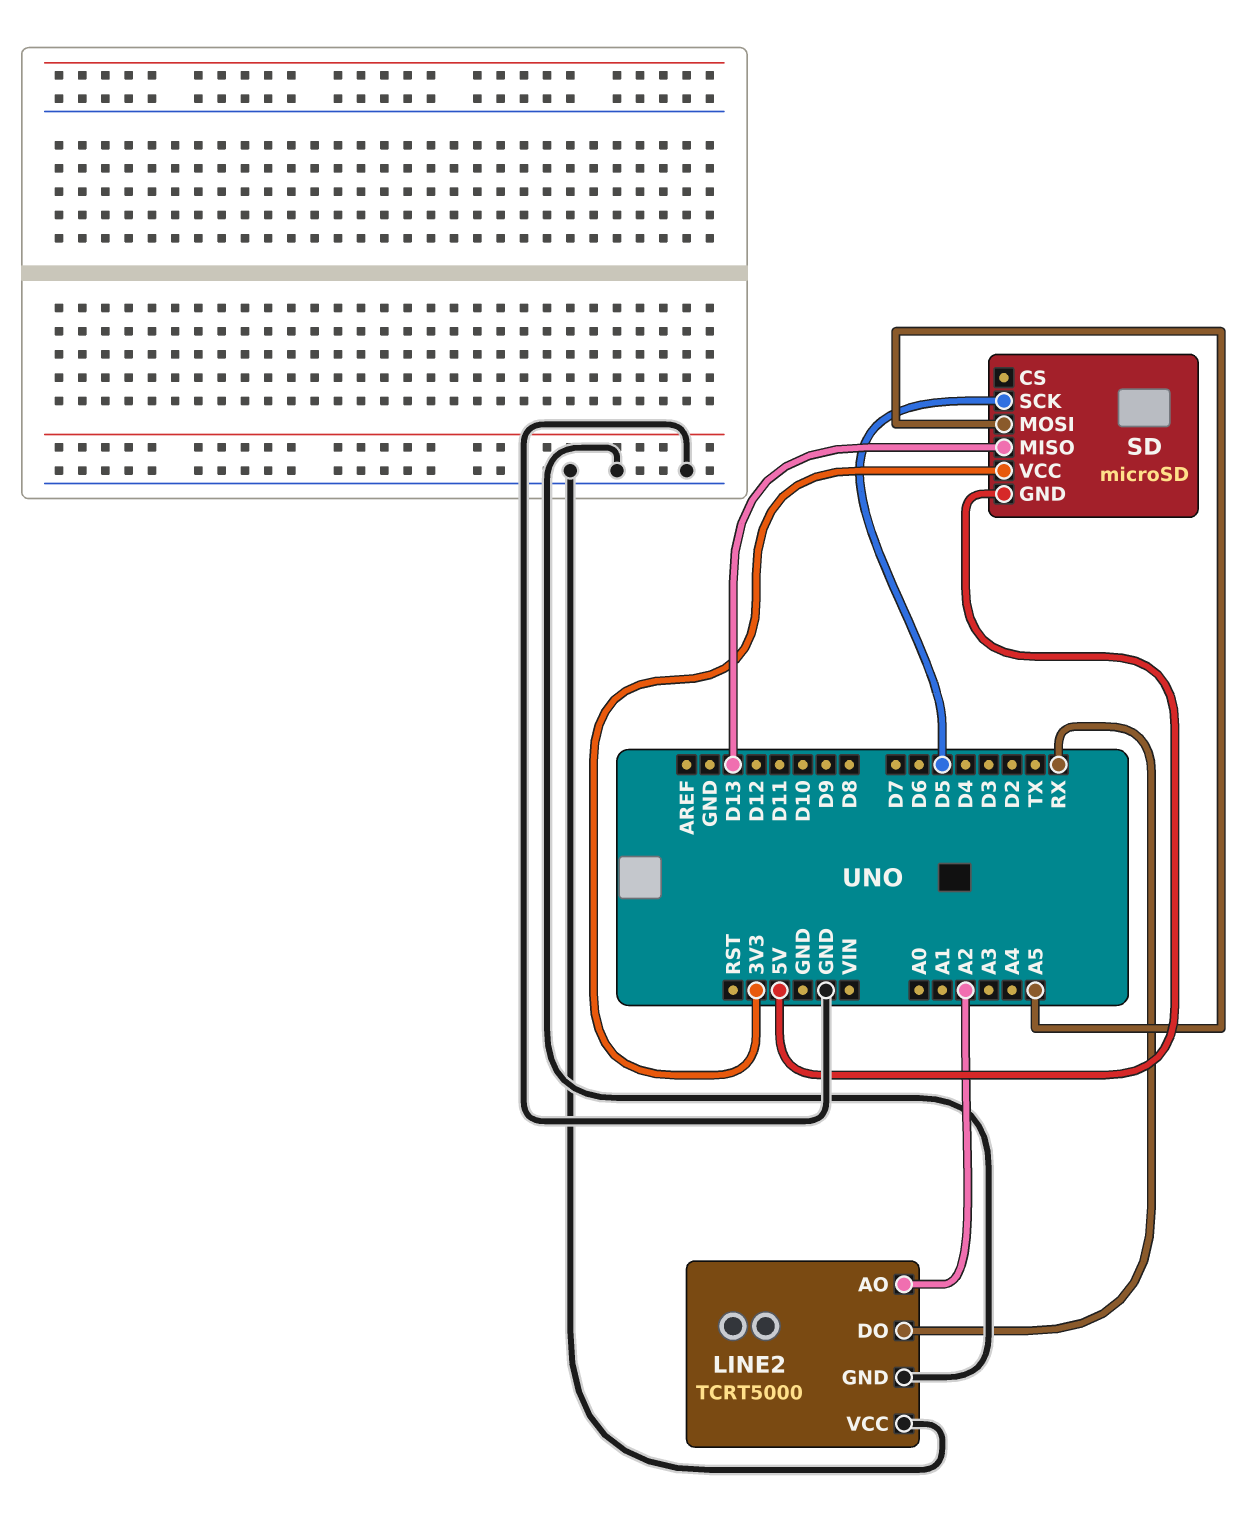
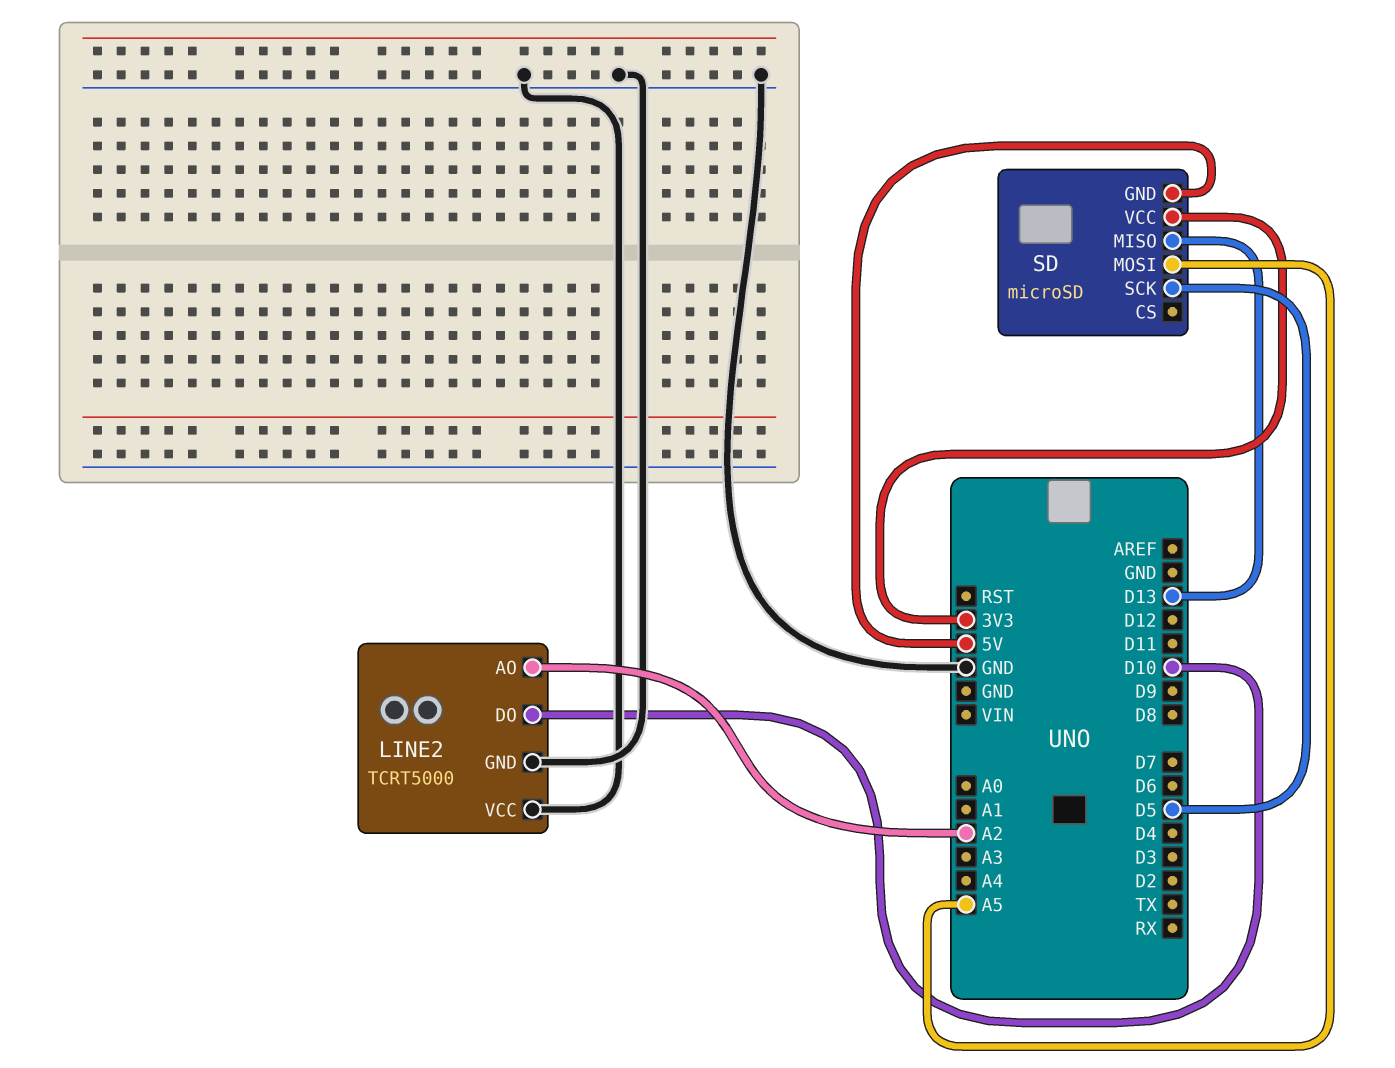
LINE2 pin DO: RX -> D10

